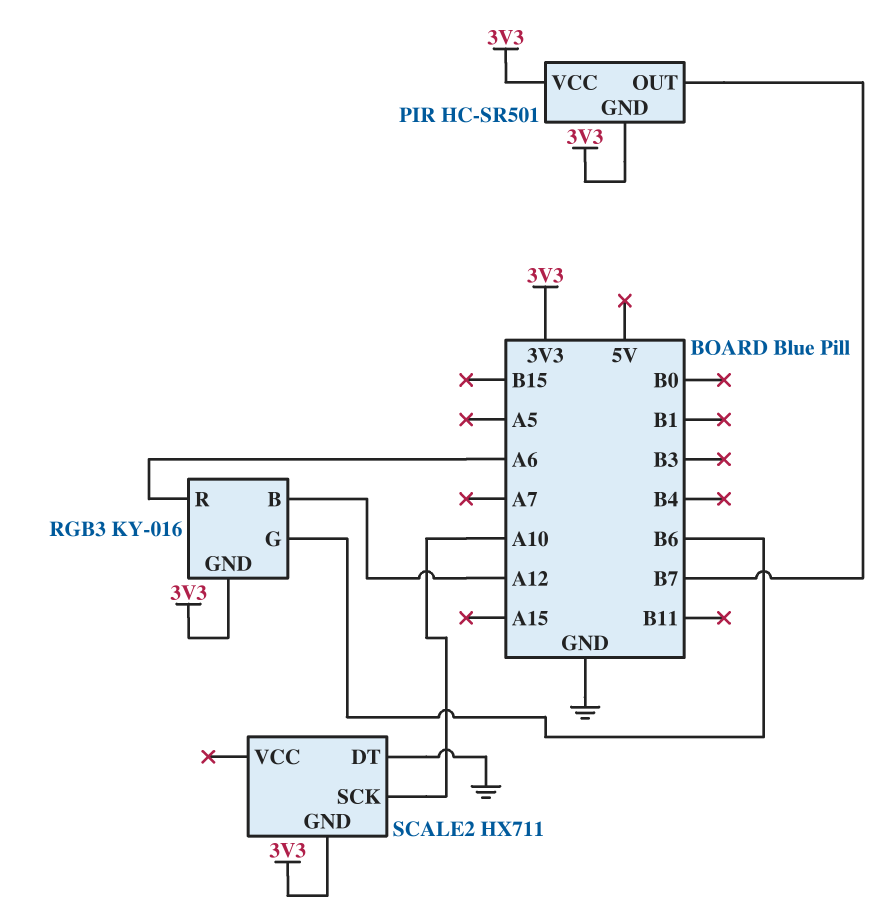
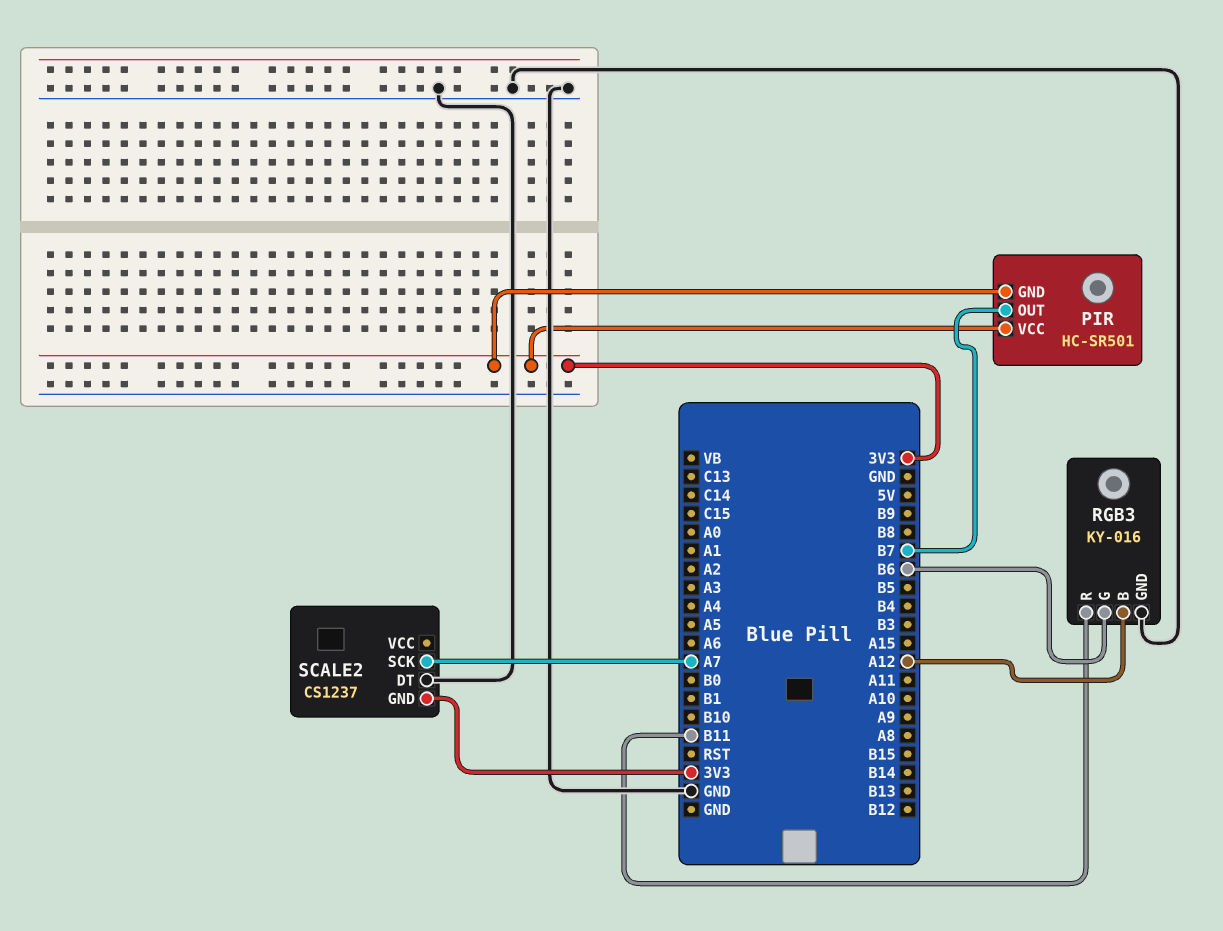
RGB3 pin GND: 3V3 -> GND
RGB3 pin R: A6 -> B11
SCALE2: HX711 -> CS1237
SCALE2 pin SCK: A10 -> A7

